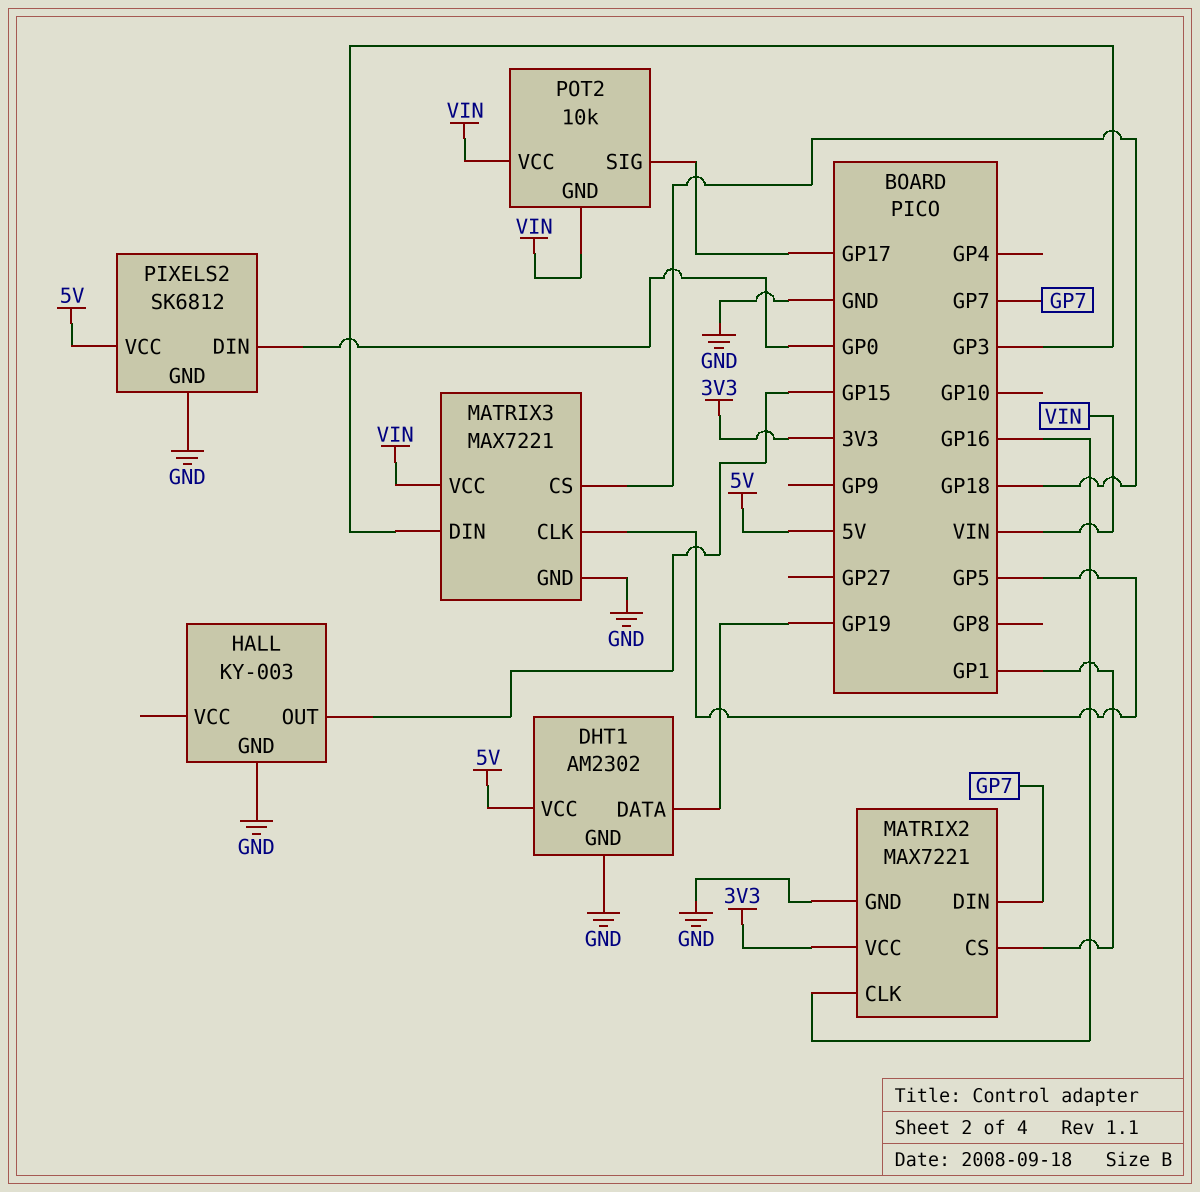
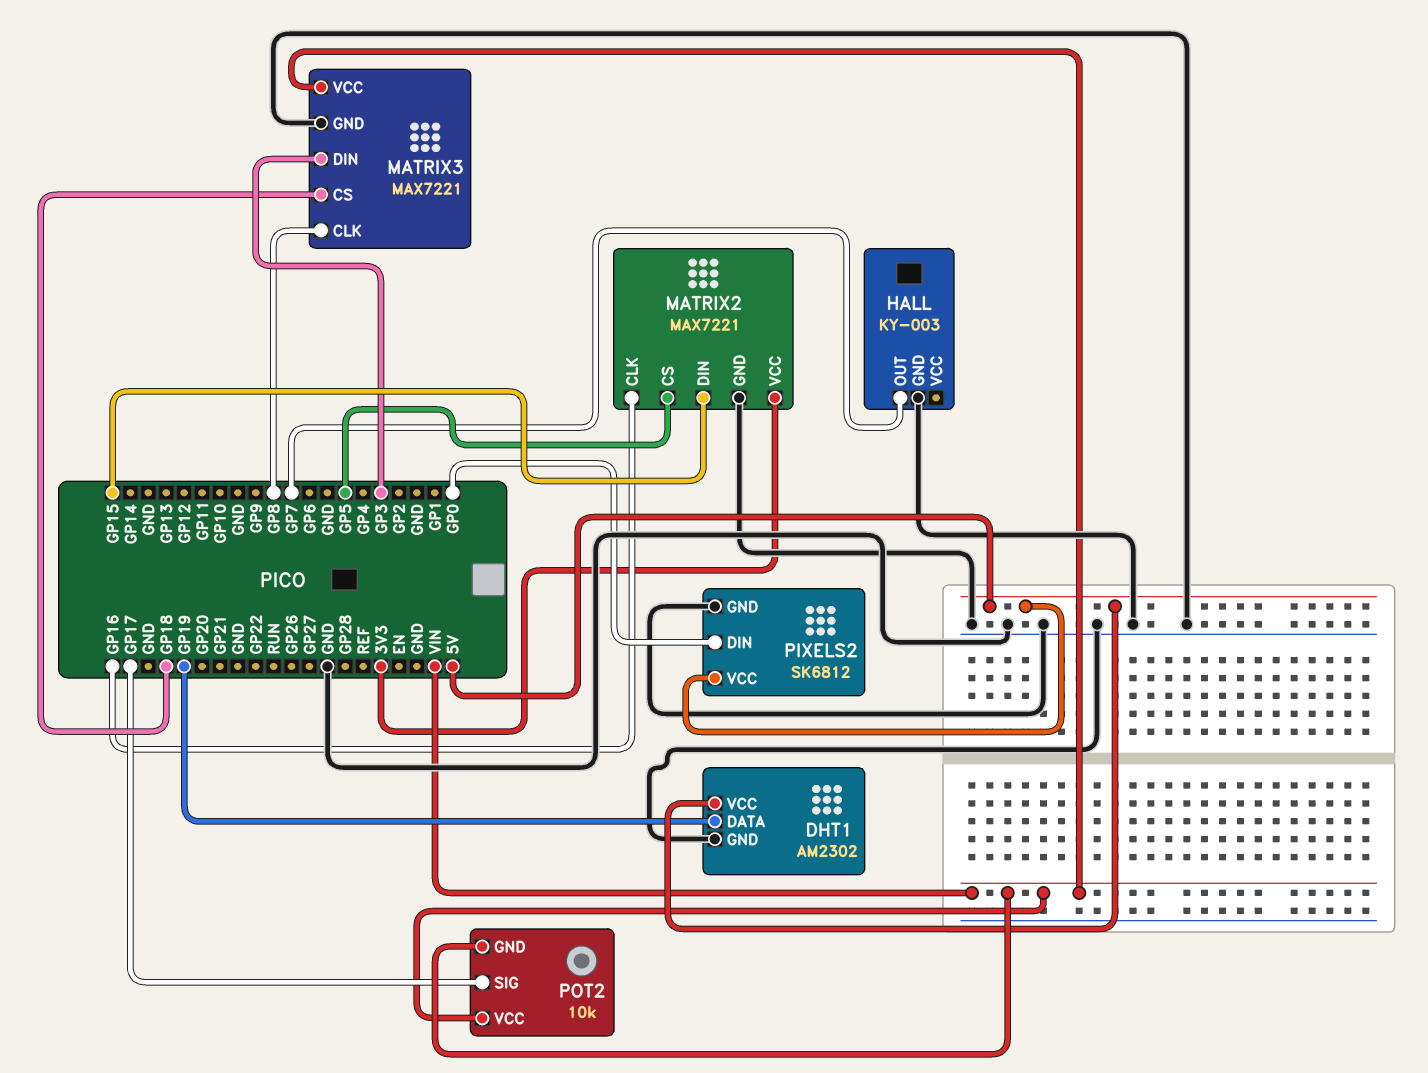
HALL pin OUT: GP15 -> GP7
MATRIX2 pin CS: GP1 -> GP5
MATRIX2 pin DIN: GP7 -> GP15
MATRIX3 pin CLK: GP5 -> GP8

